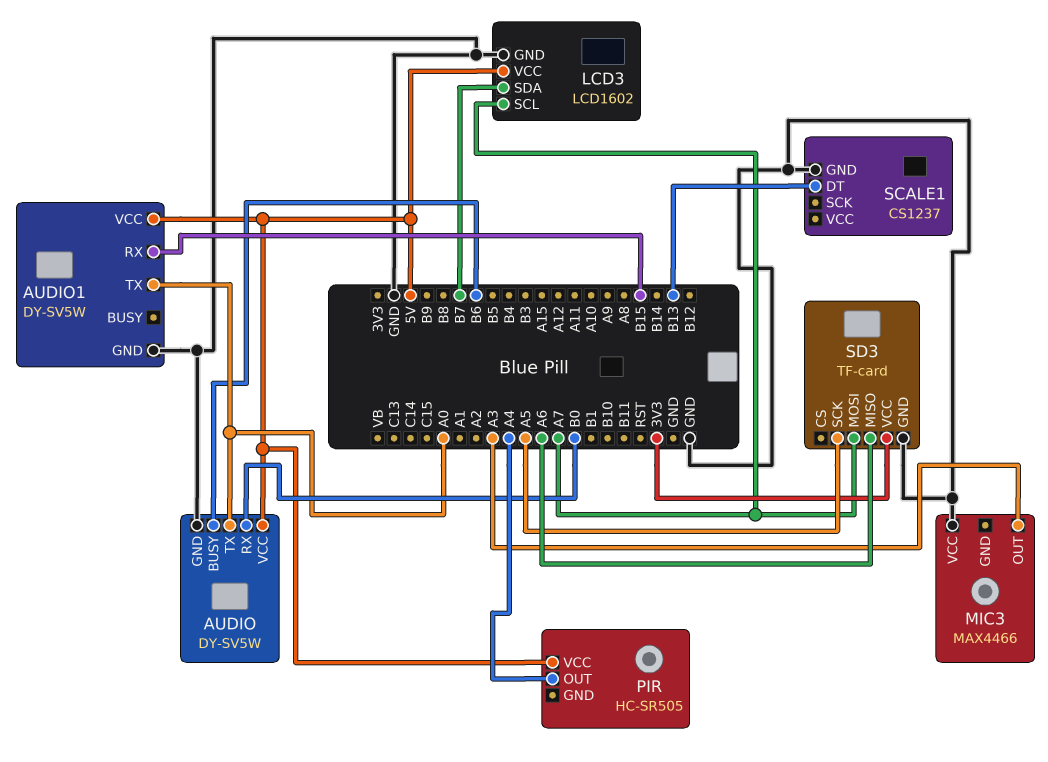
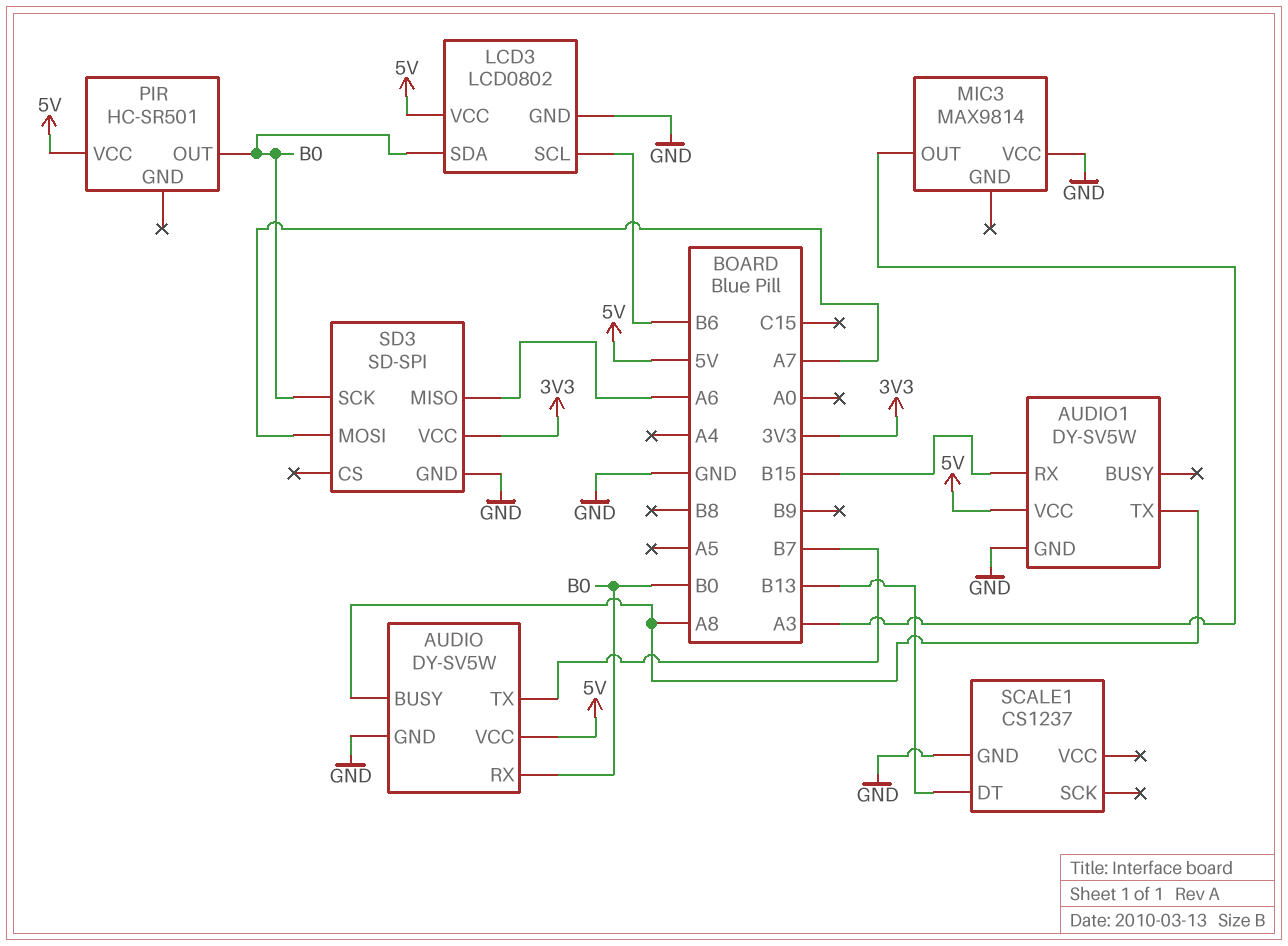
AUDIO pin BUSY: B6 -> A8
AUDIO pin TX: A0 -> B7
AUDIO1 pin TX: A0 -> A8
LCD3: LCD1602 -> LCD0802
LCD3 pin SCL: A7 -> B6
LCD3 pin SDA: B7 -> B0
MIC3: MAX4466 -> MAX9814
PIR: HC-SR505 -> HC-SR501
PIR pin OUT: A4 -> B0
SD3: TF-card -> SD-SPI
SD3 pin SCK: A5 -> B0

